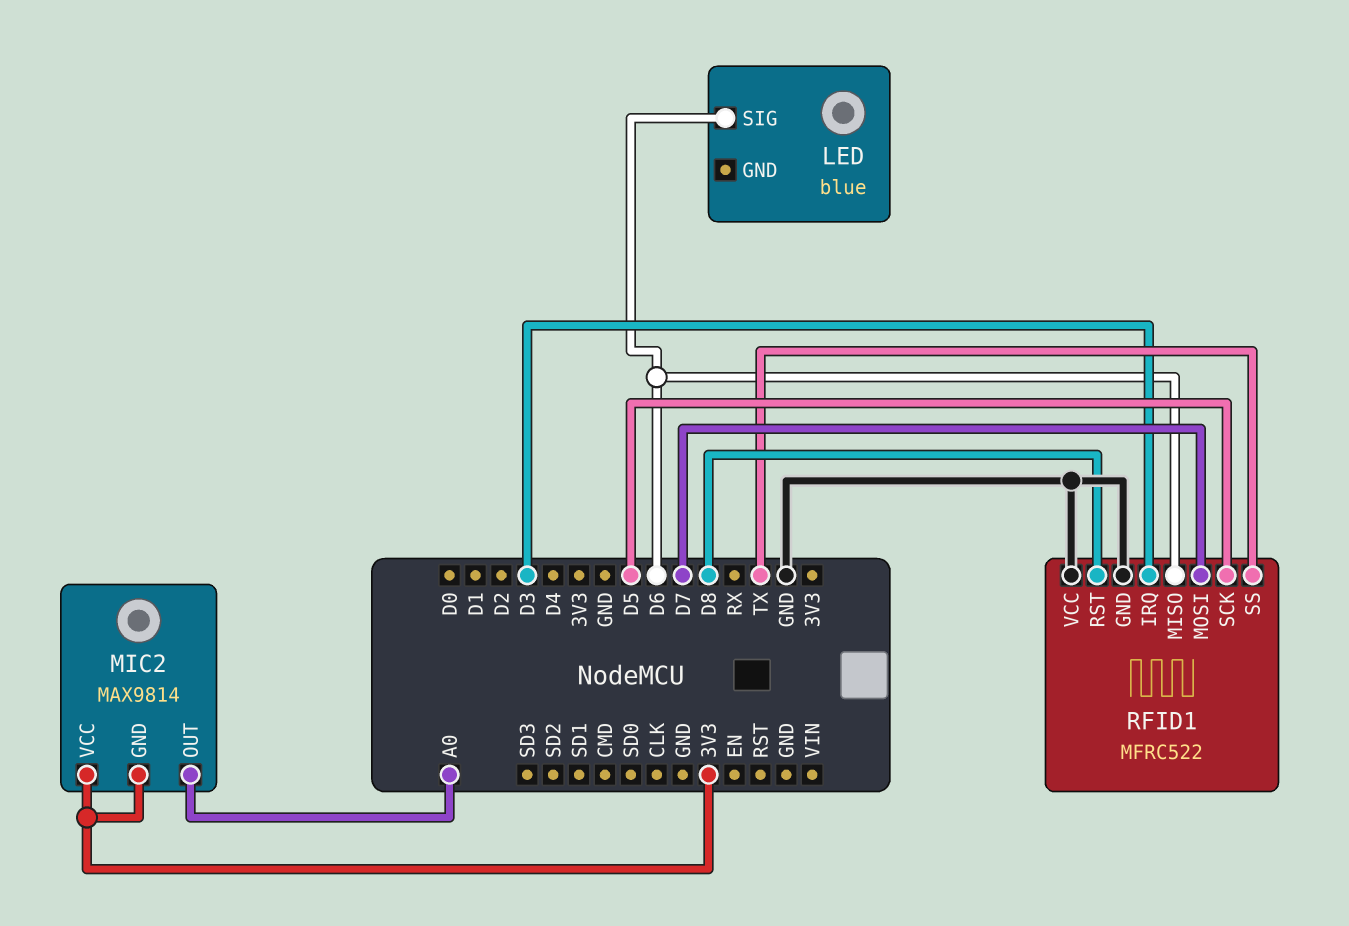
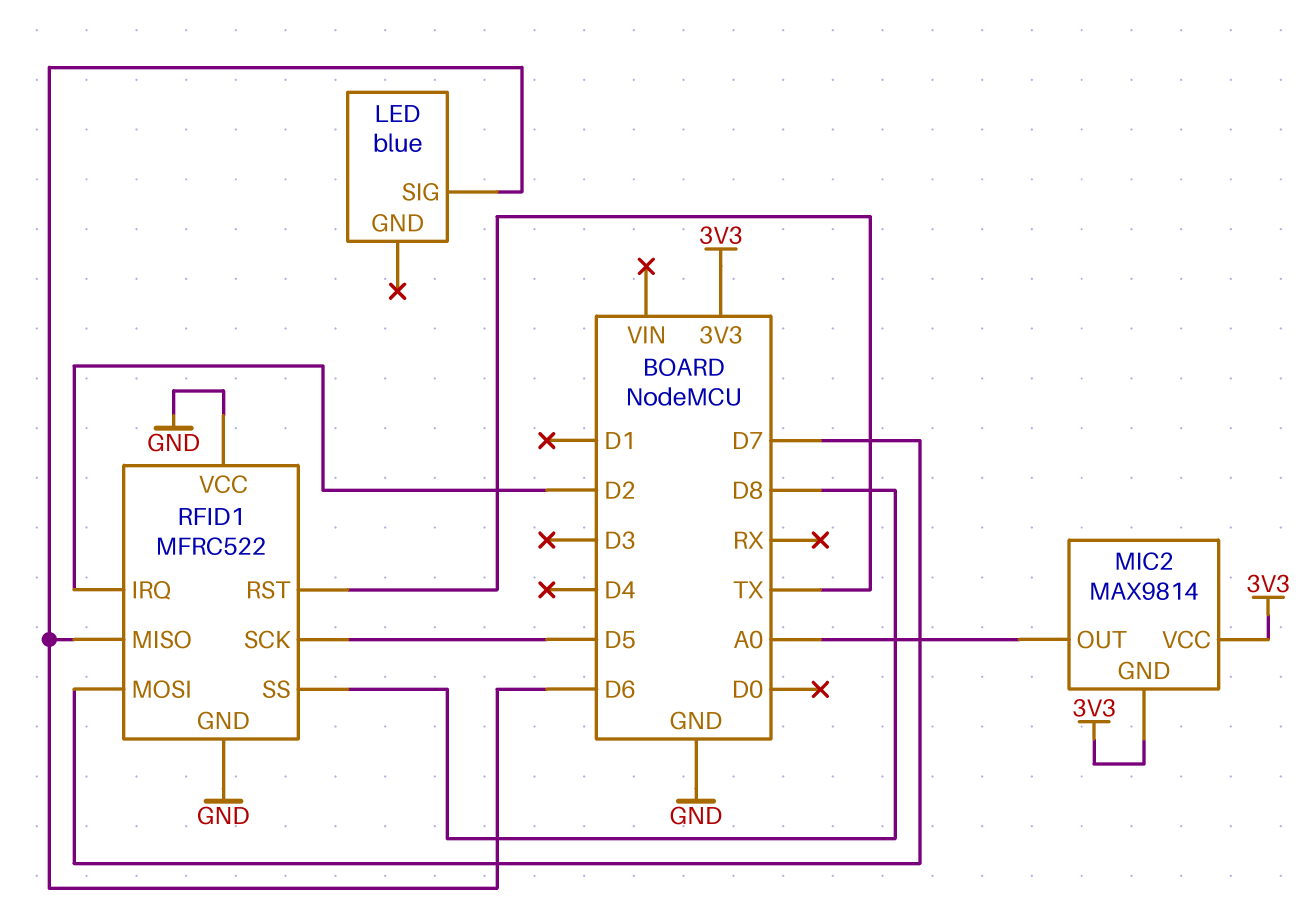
RFID1 pin IRQ: D3 -> D2
RFID1 pin RST: D8 -> TX
RFID1 pin SS: TX -> D8

